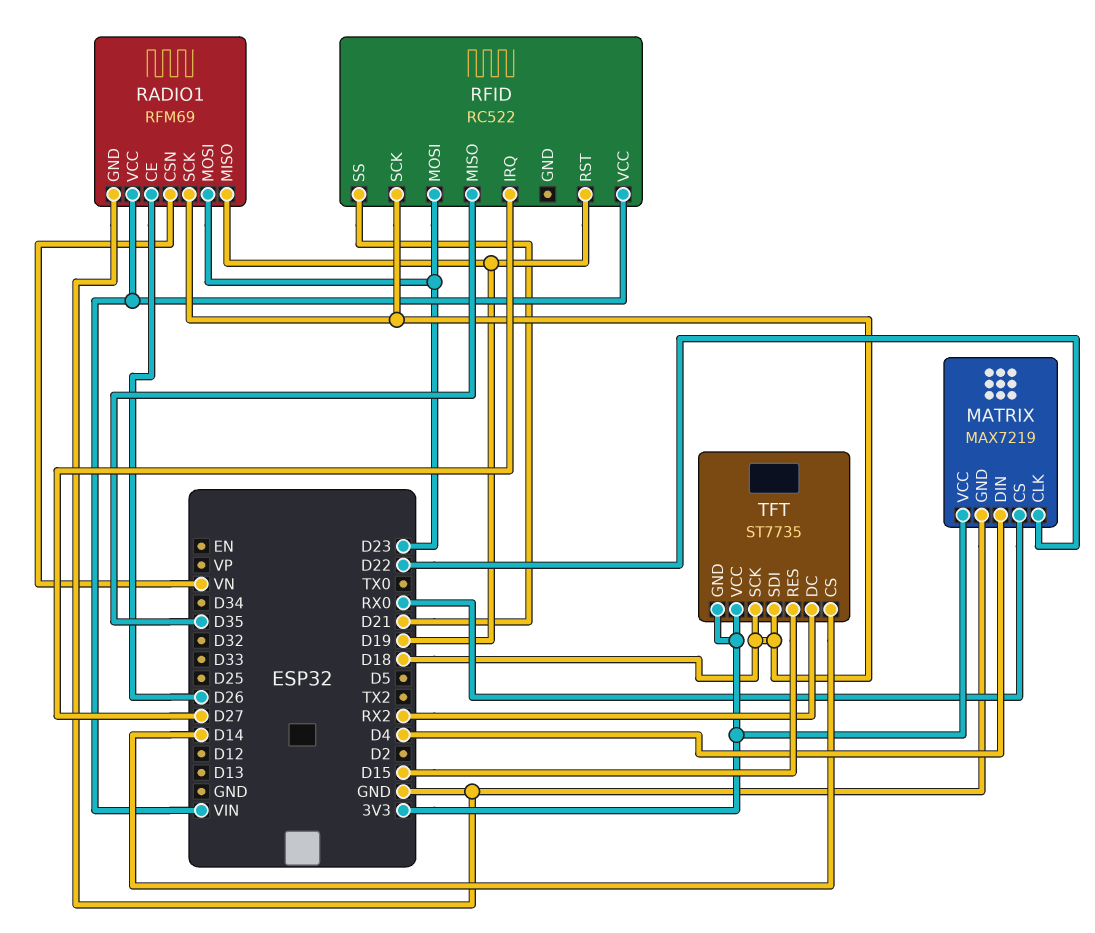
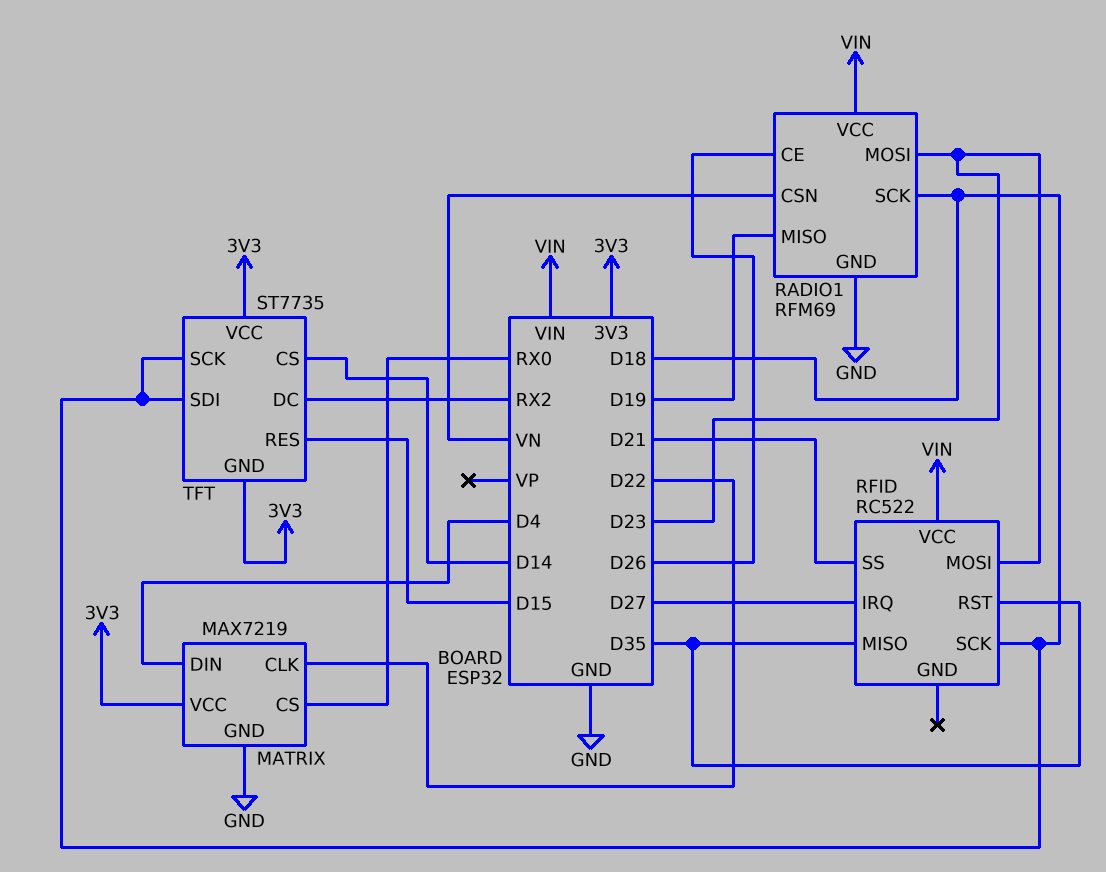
RFID pin RST: D19 -> D35

